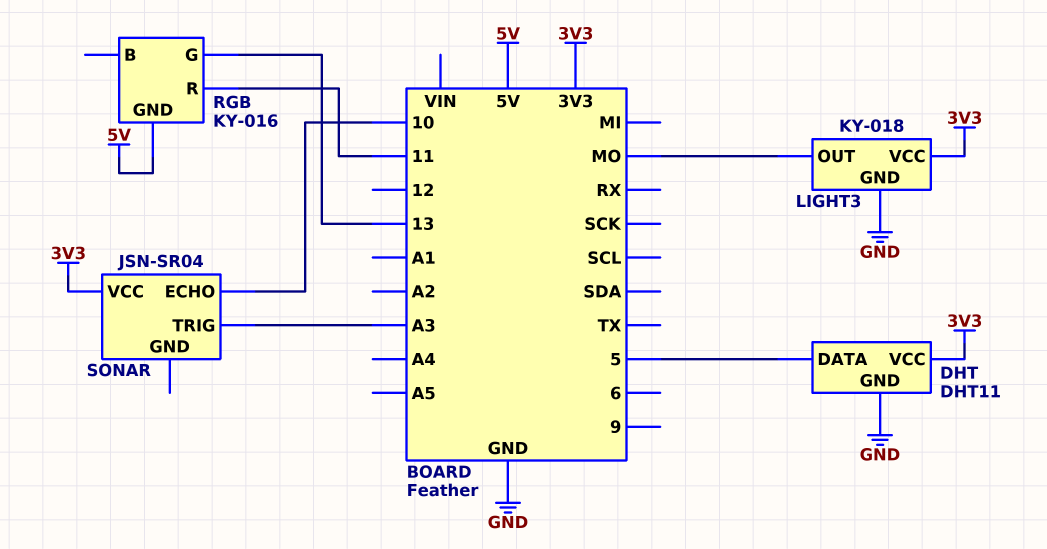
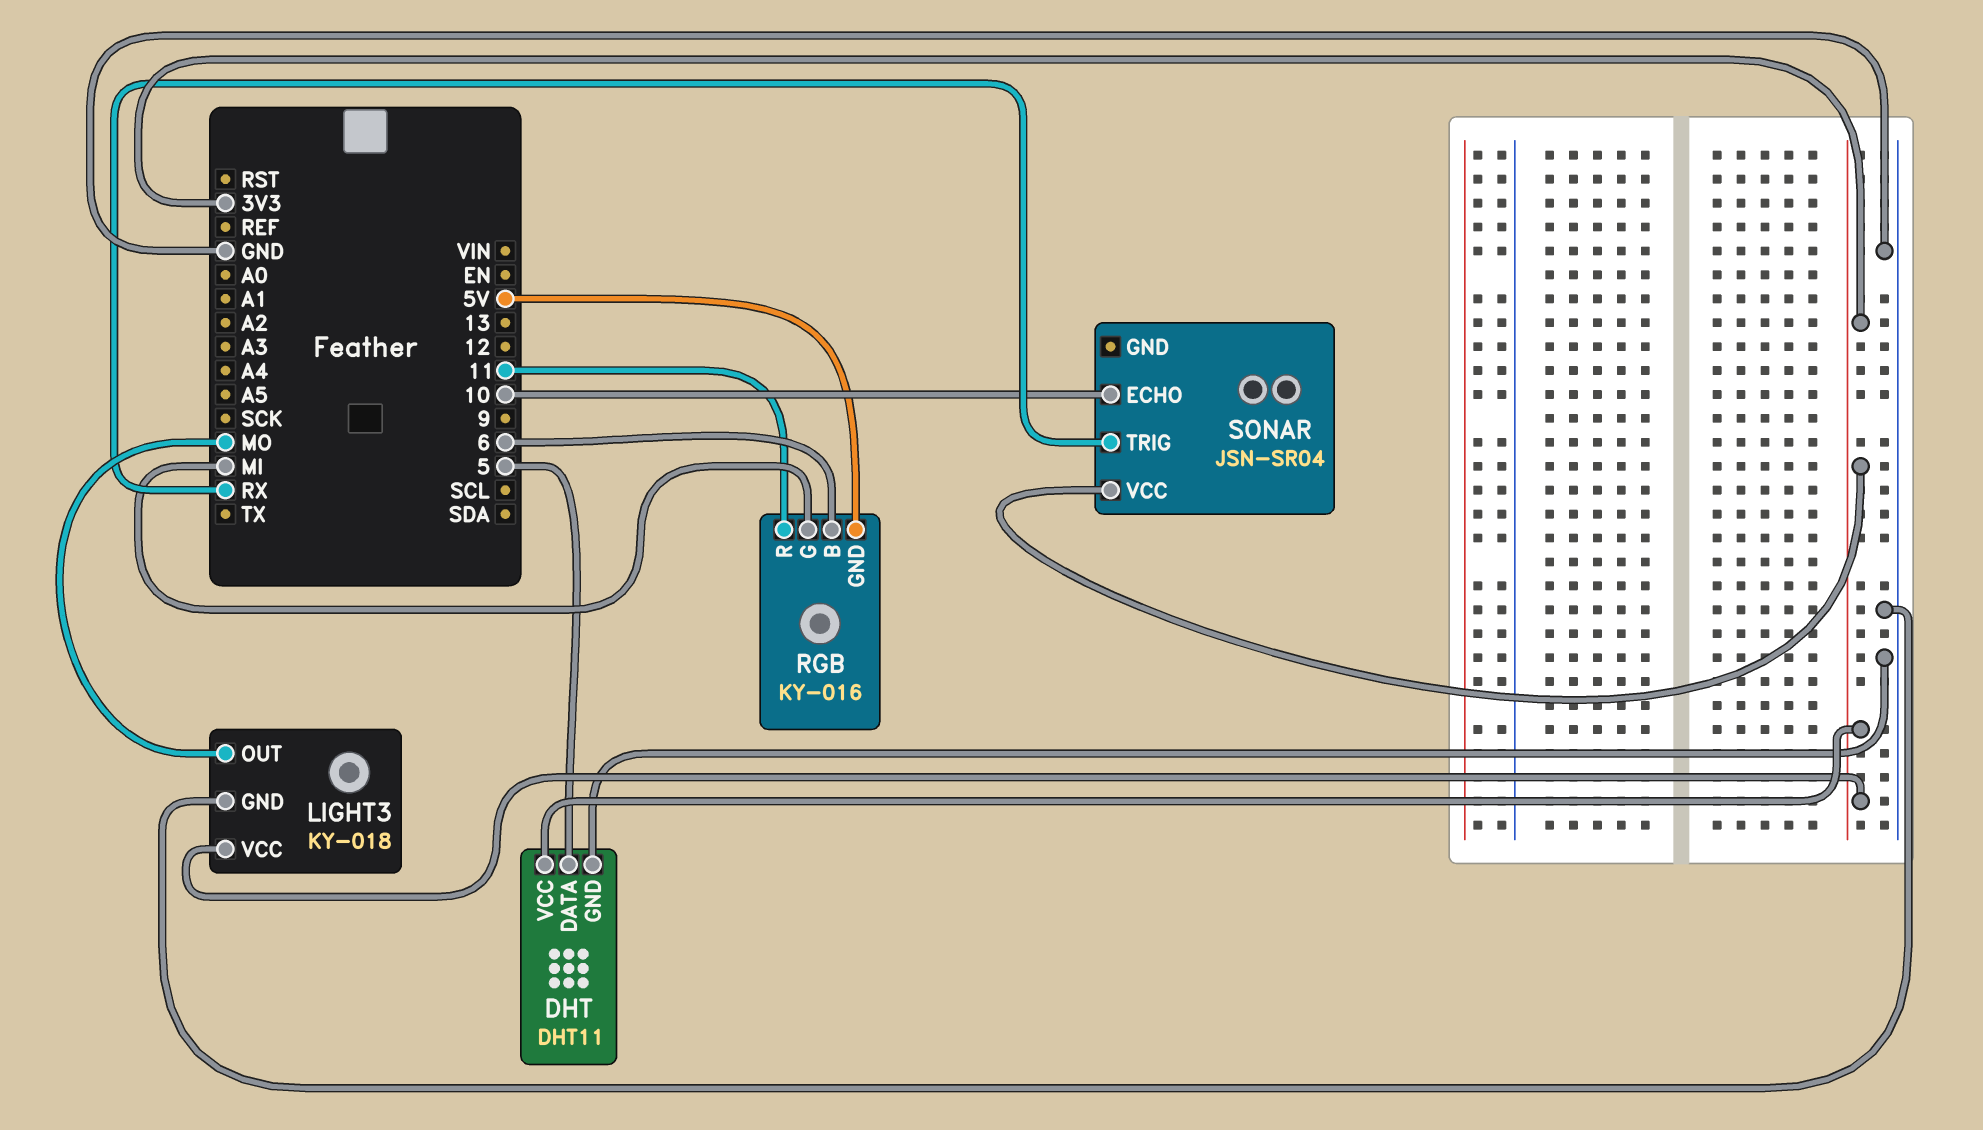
RGB pin B: none -> 6
RGB pin G: 13 -> MI
SONAR pin TRIG: A3 -> RX

